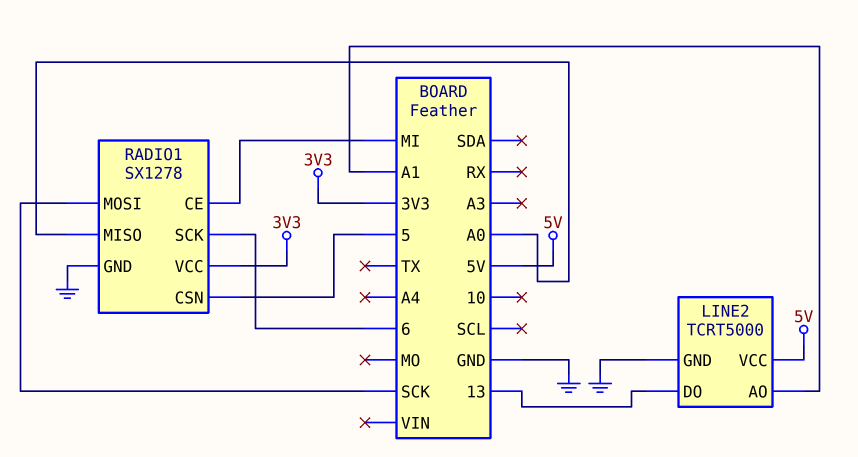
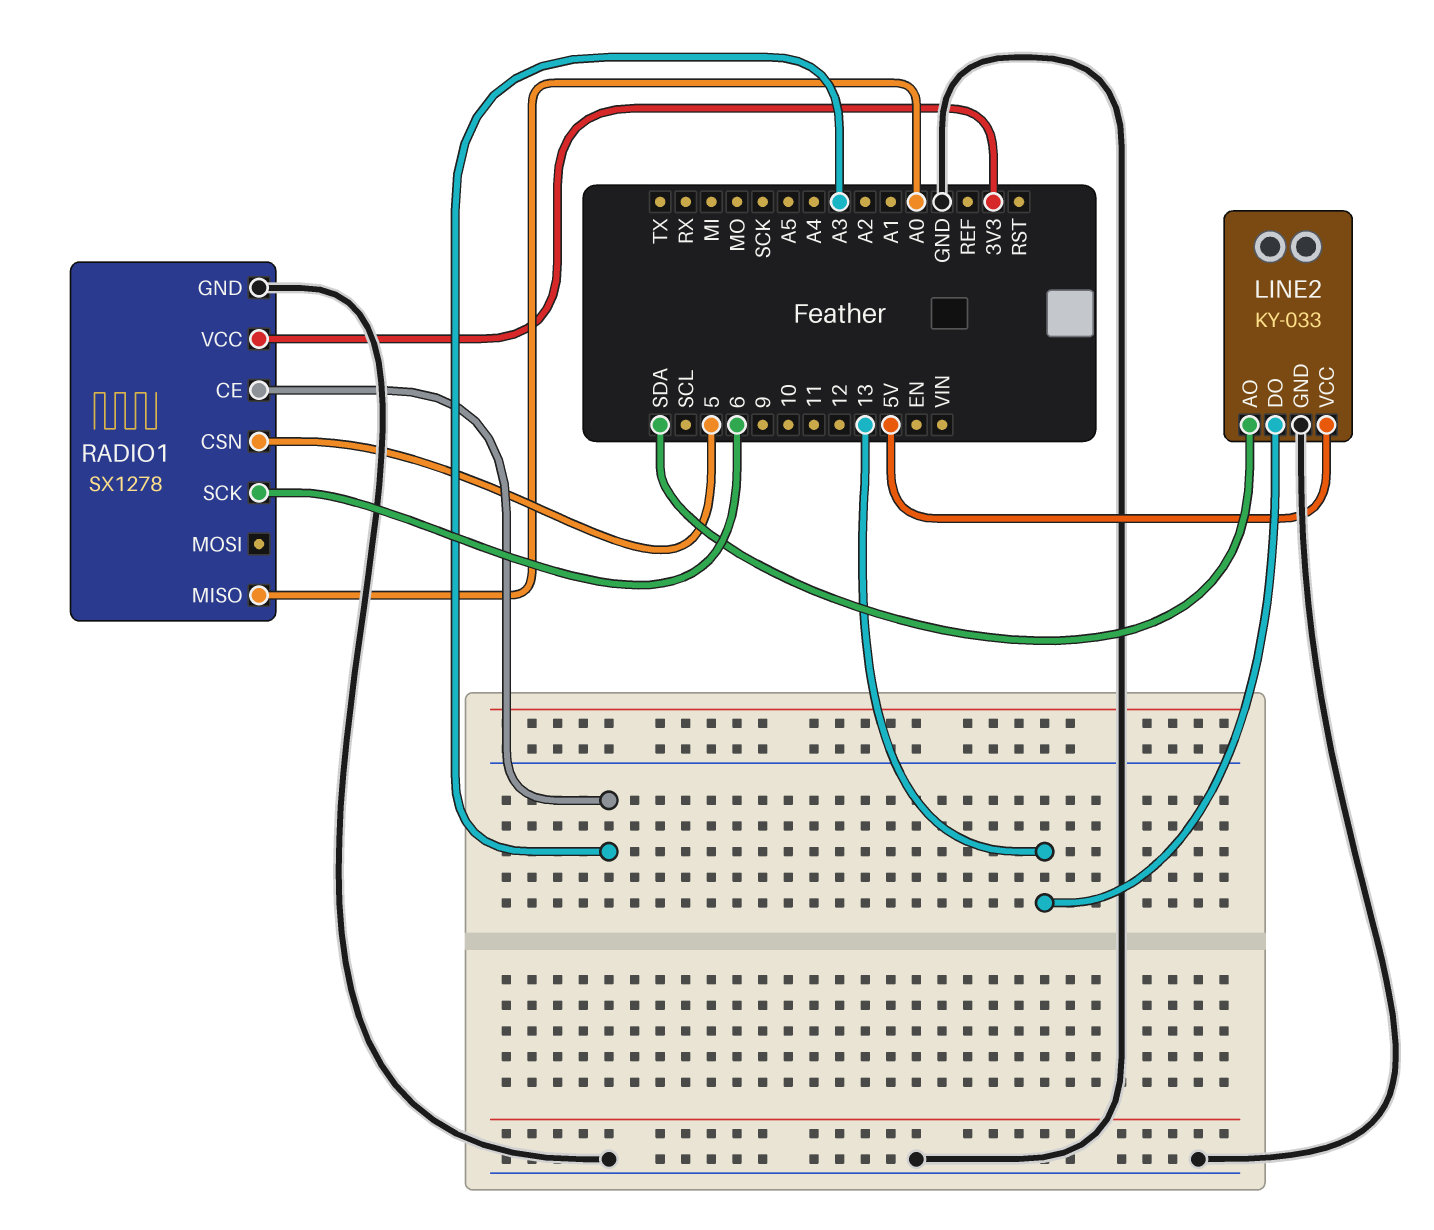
LINE2: TCRT5000 -> KY-033
LINE2 pin AO: A1 -> SDA
RADIO1 pin CE: MI -> A3
RADIO1 pin MOSI: SCK -> none

